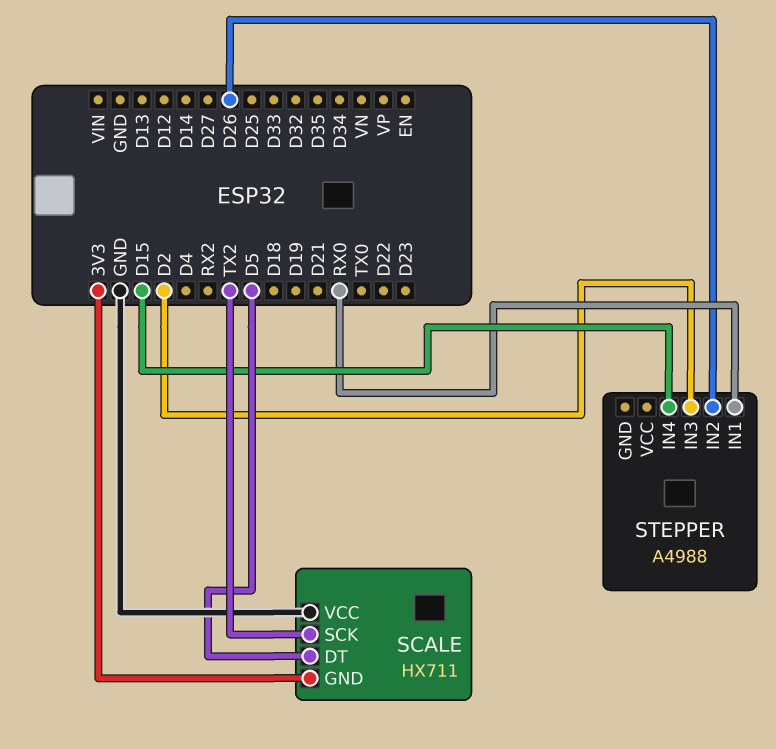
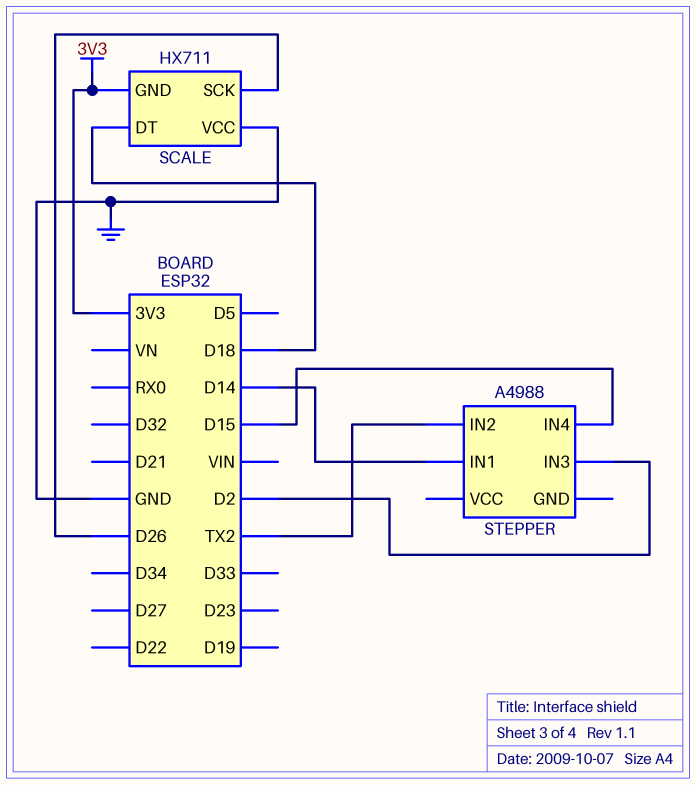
SCALE pin DT: D5 -> D18
SCALE pin SCK: TX2 -> D26
STEPPER pin IN1: RX0 -> D14
STEPPER pin IN2: D26 -> TX2

